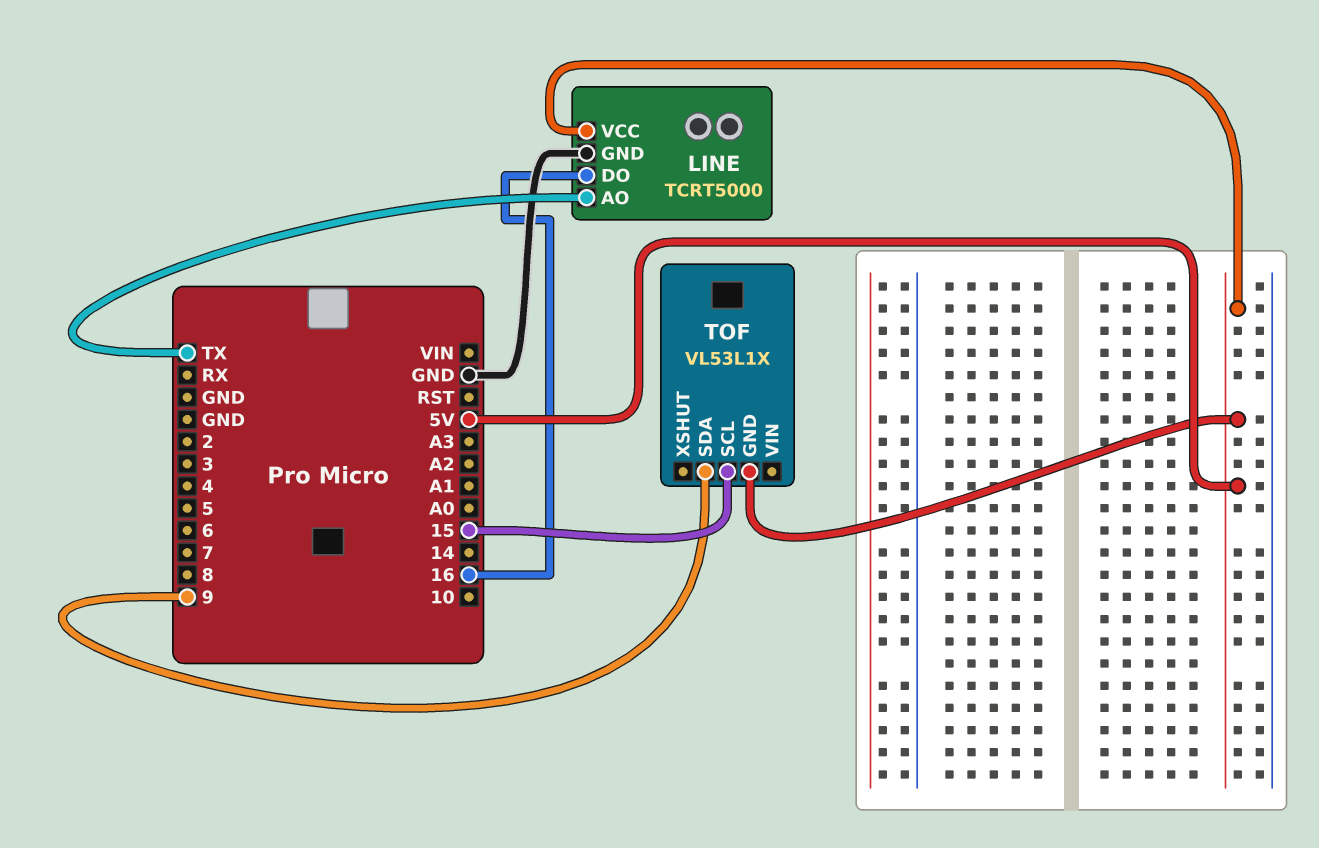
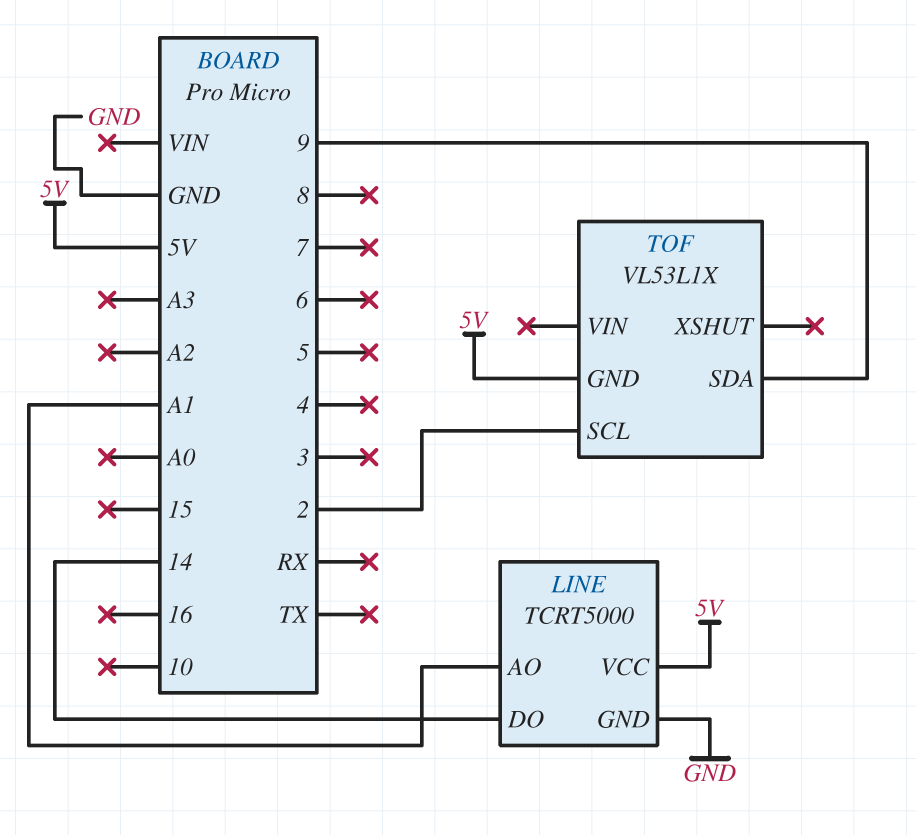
LINE pin AO: TX -> A1
LINE pin DO: 16 -> 14
TOF pin SCL: 15 -> 2

